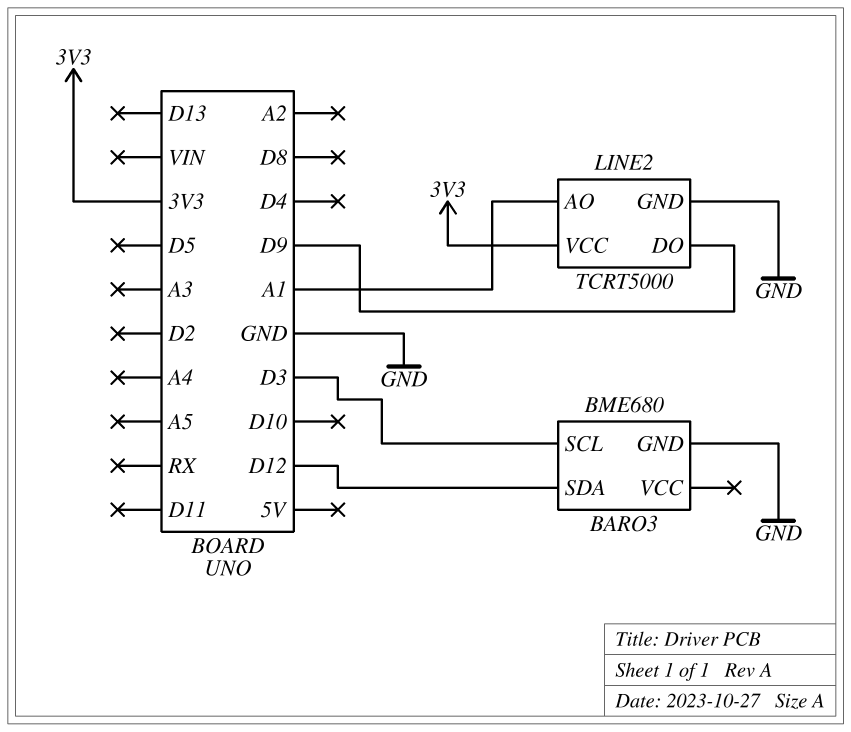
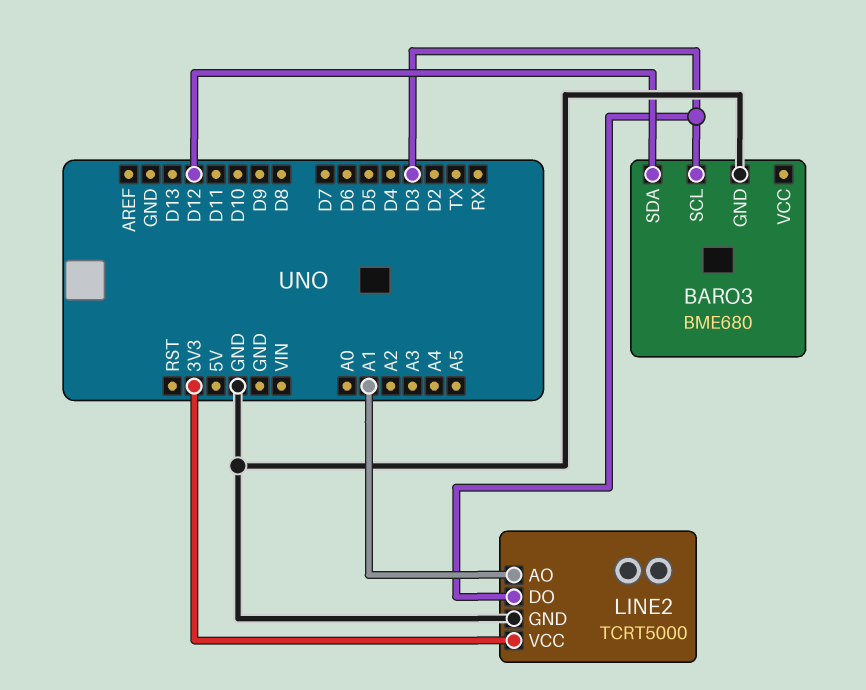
LINE2 pin DO: D9 -> D3

